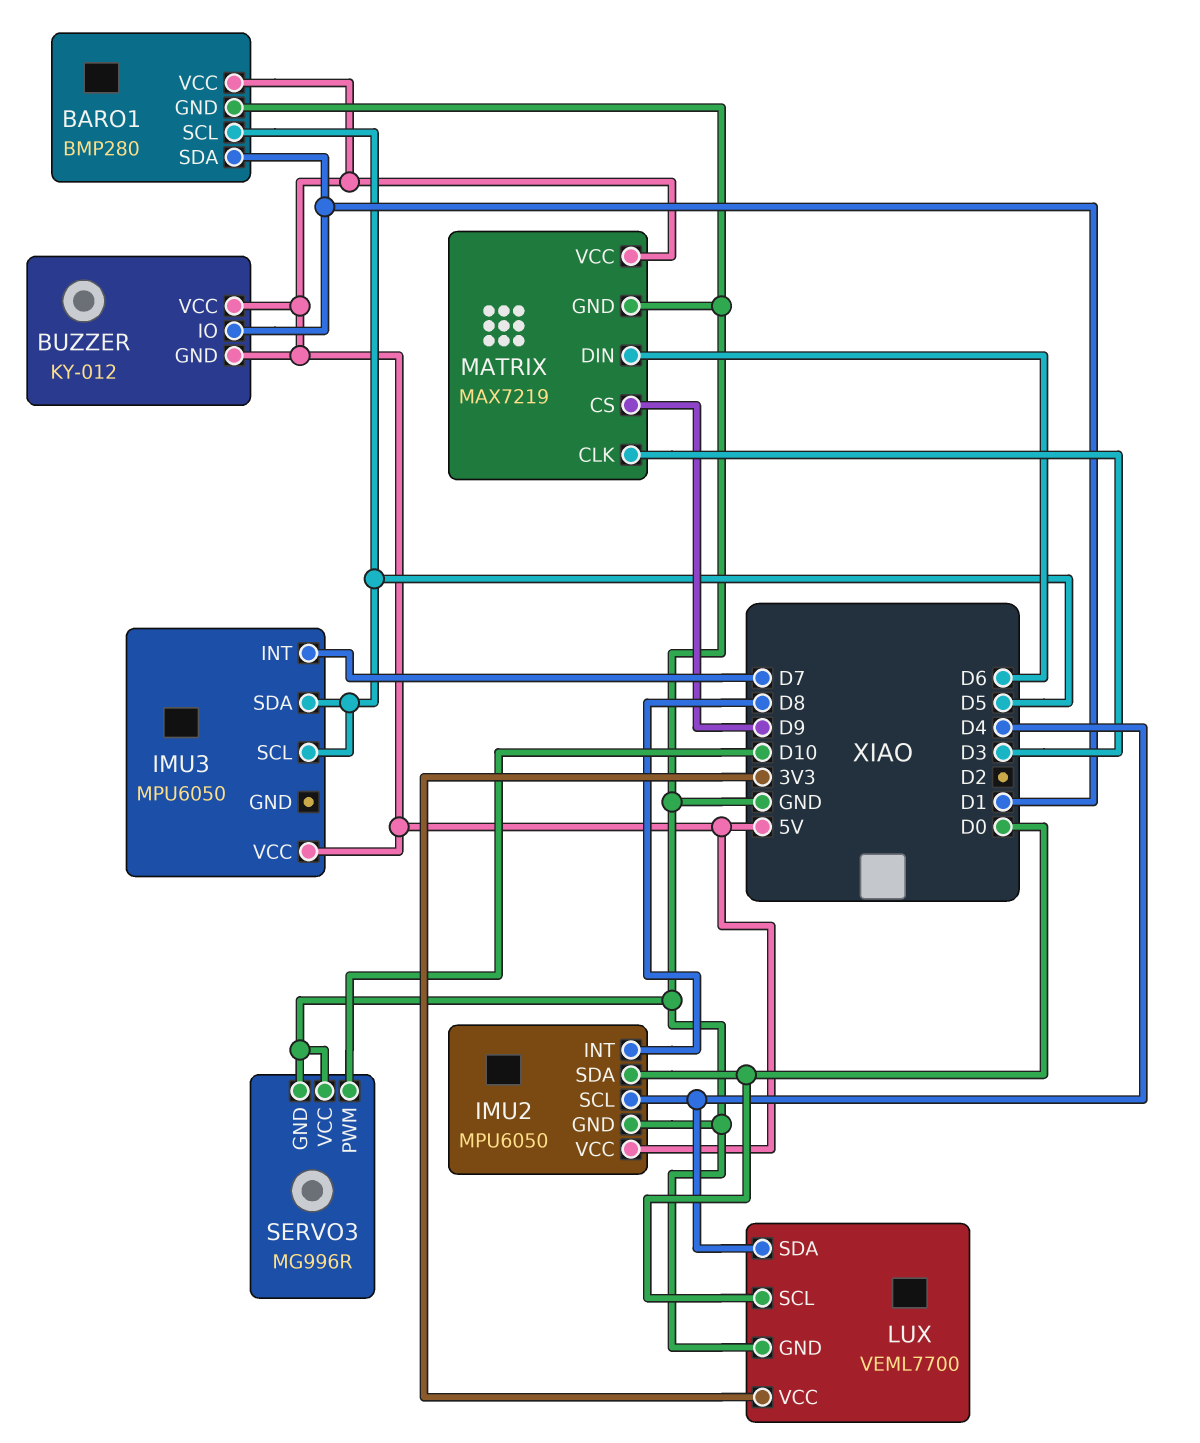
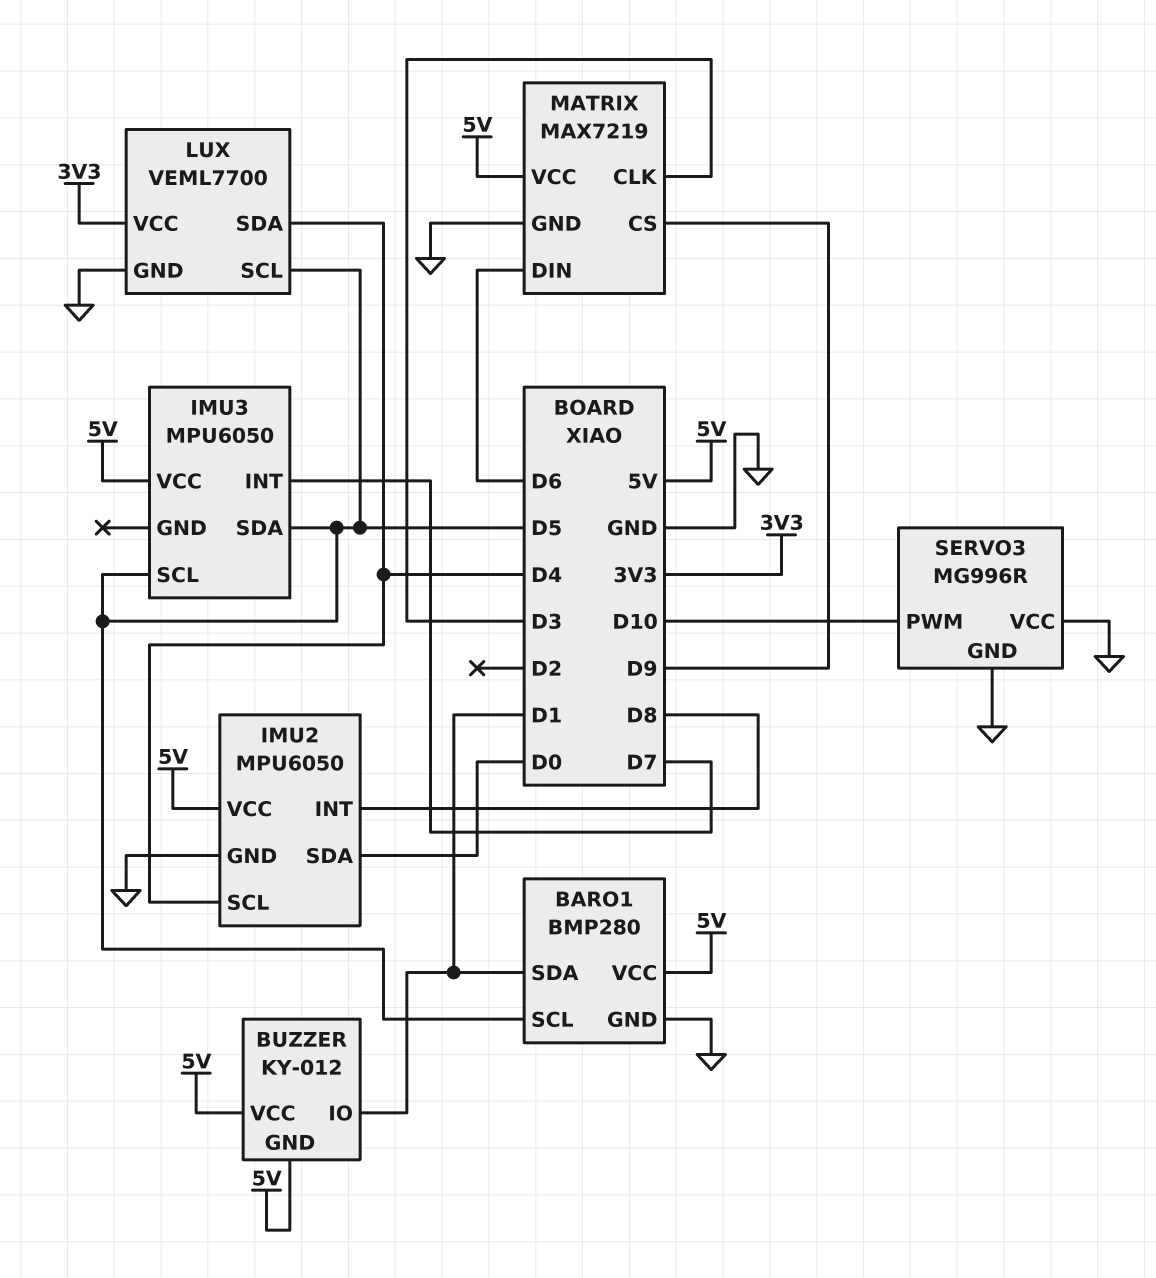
LUX pin SCL: D0 -> D5

